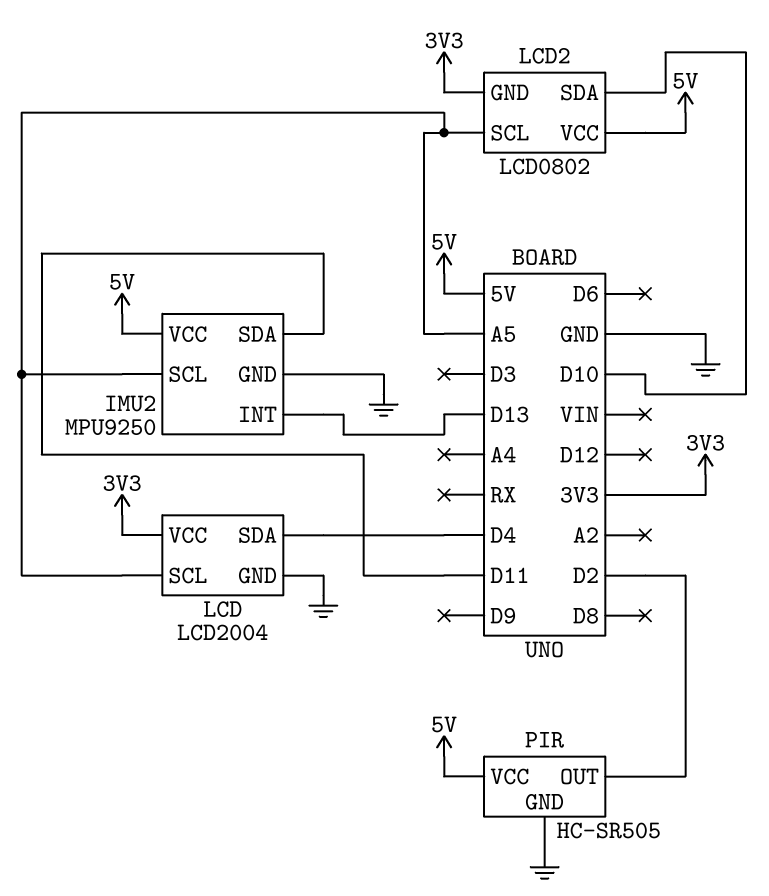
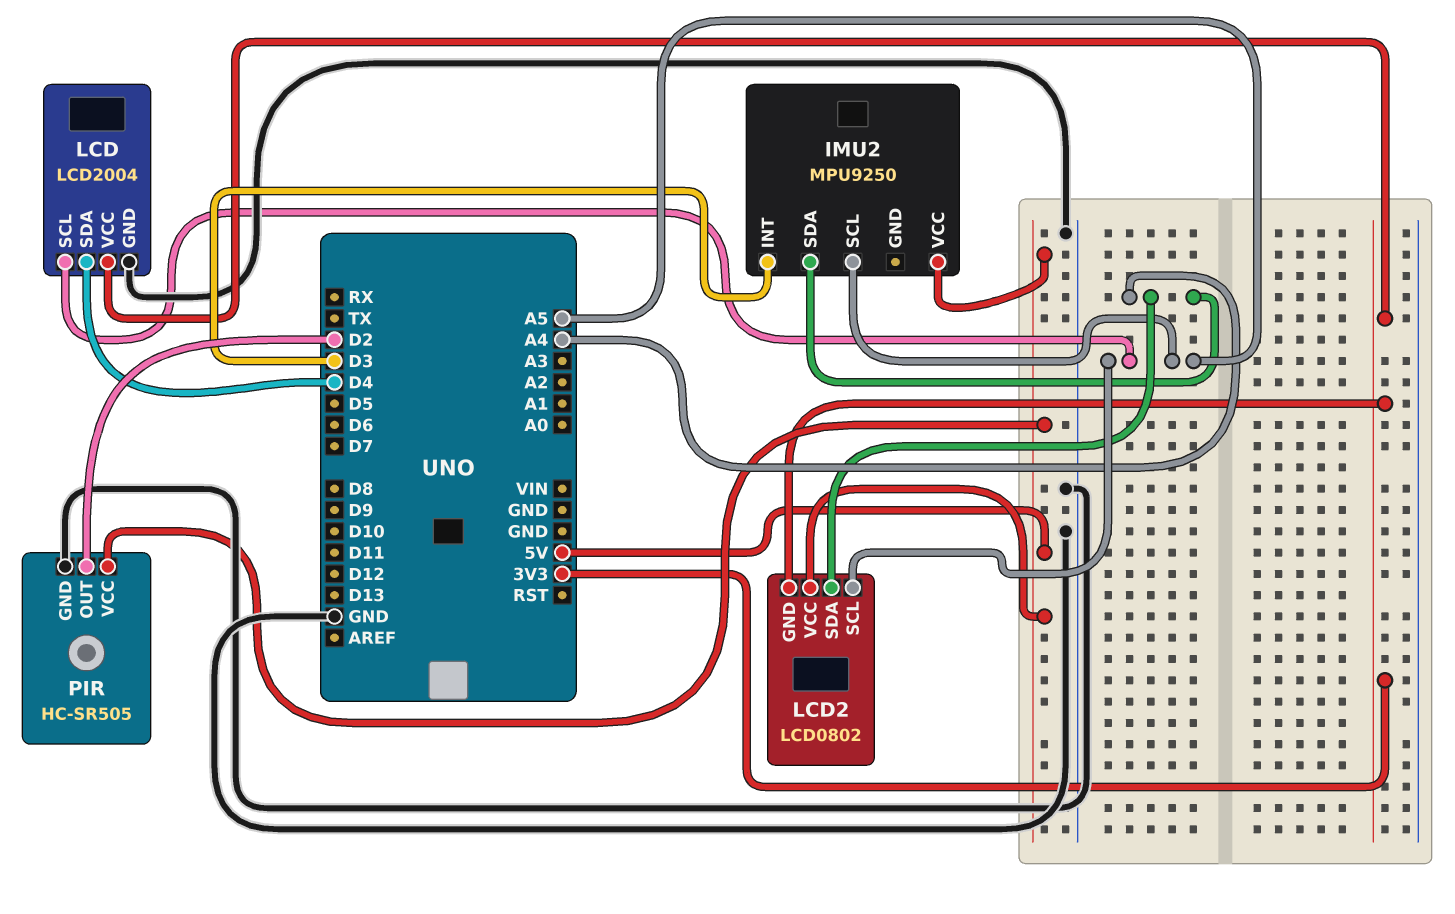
IMU2 pin GND: GND -> none
IMU2 pin INT: D13 -> D3
IMU2 pin SDA: D11 -> A4
LCD2 pin SDA: D10 -> A4

